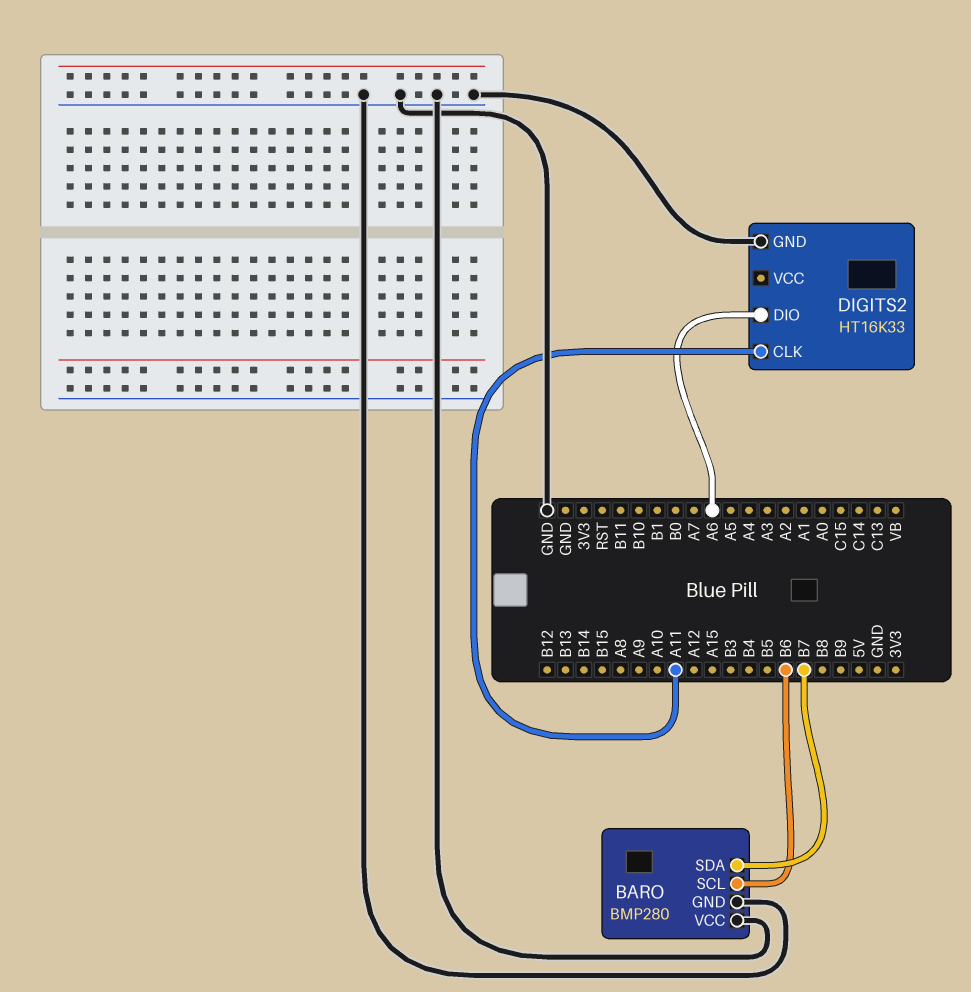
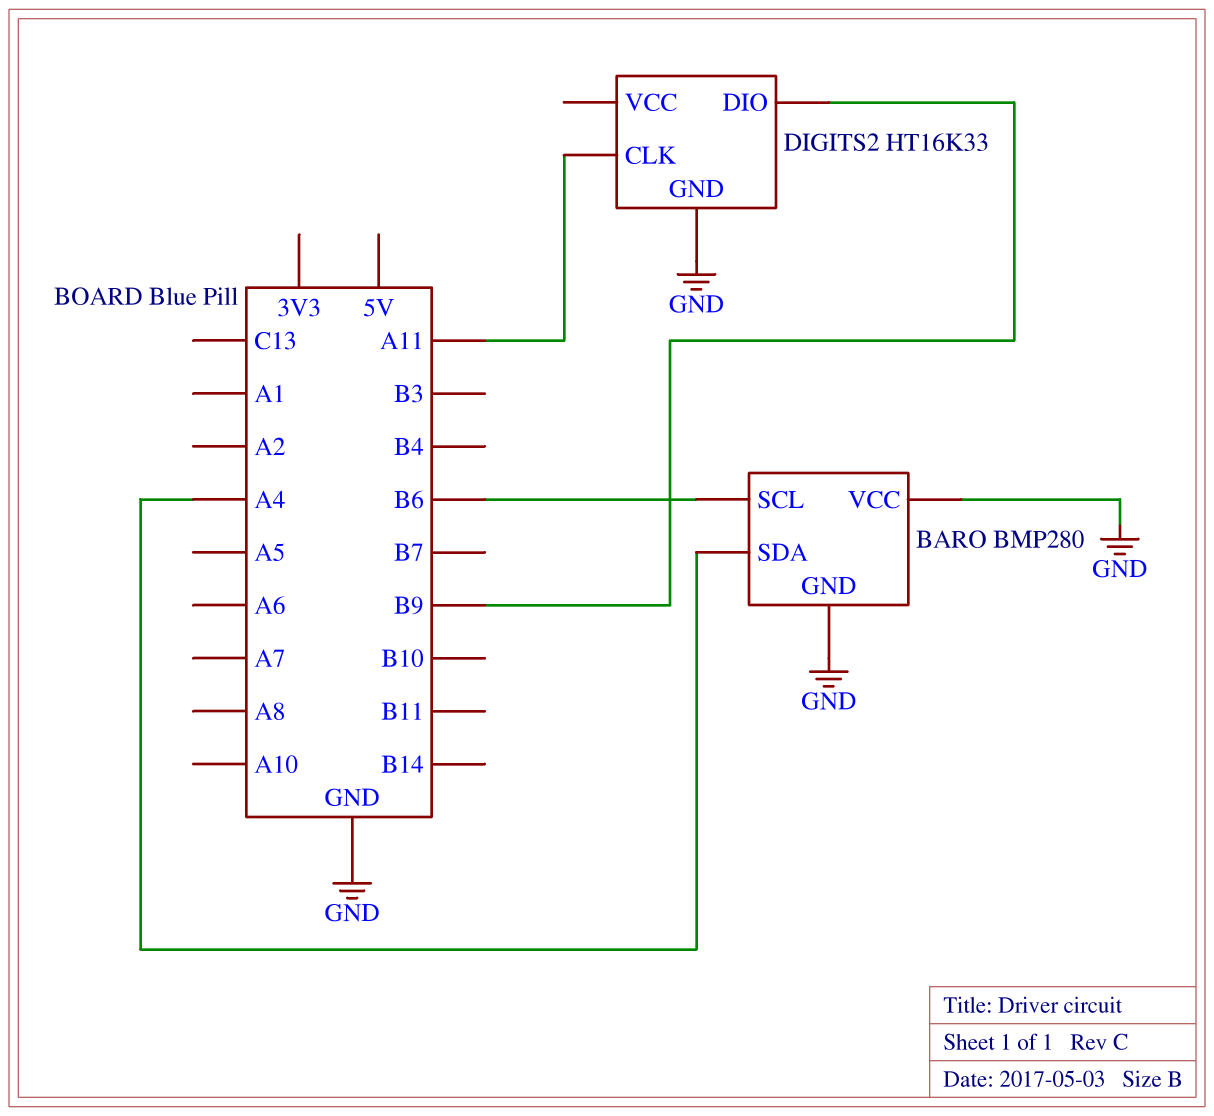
BARO pin SDA: B7 -> A4
DIGITS2 pin DIO: A6 -> B9

